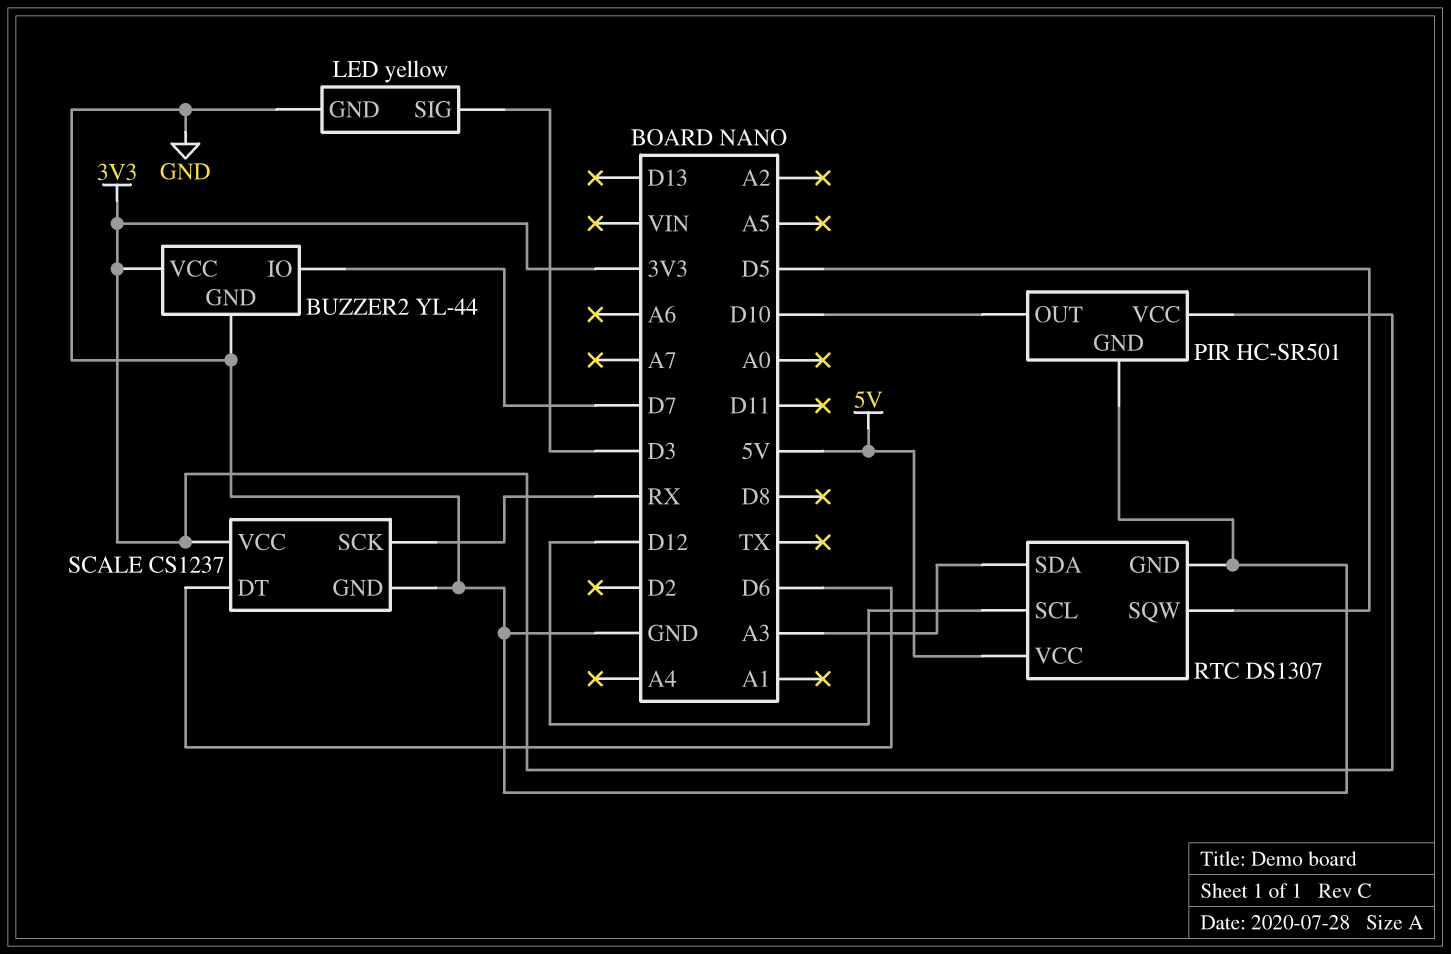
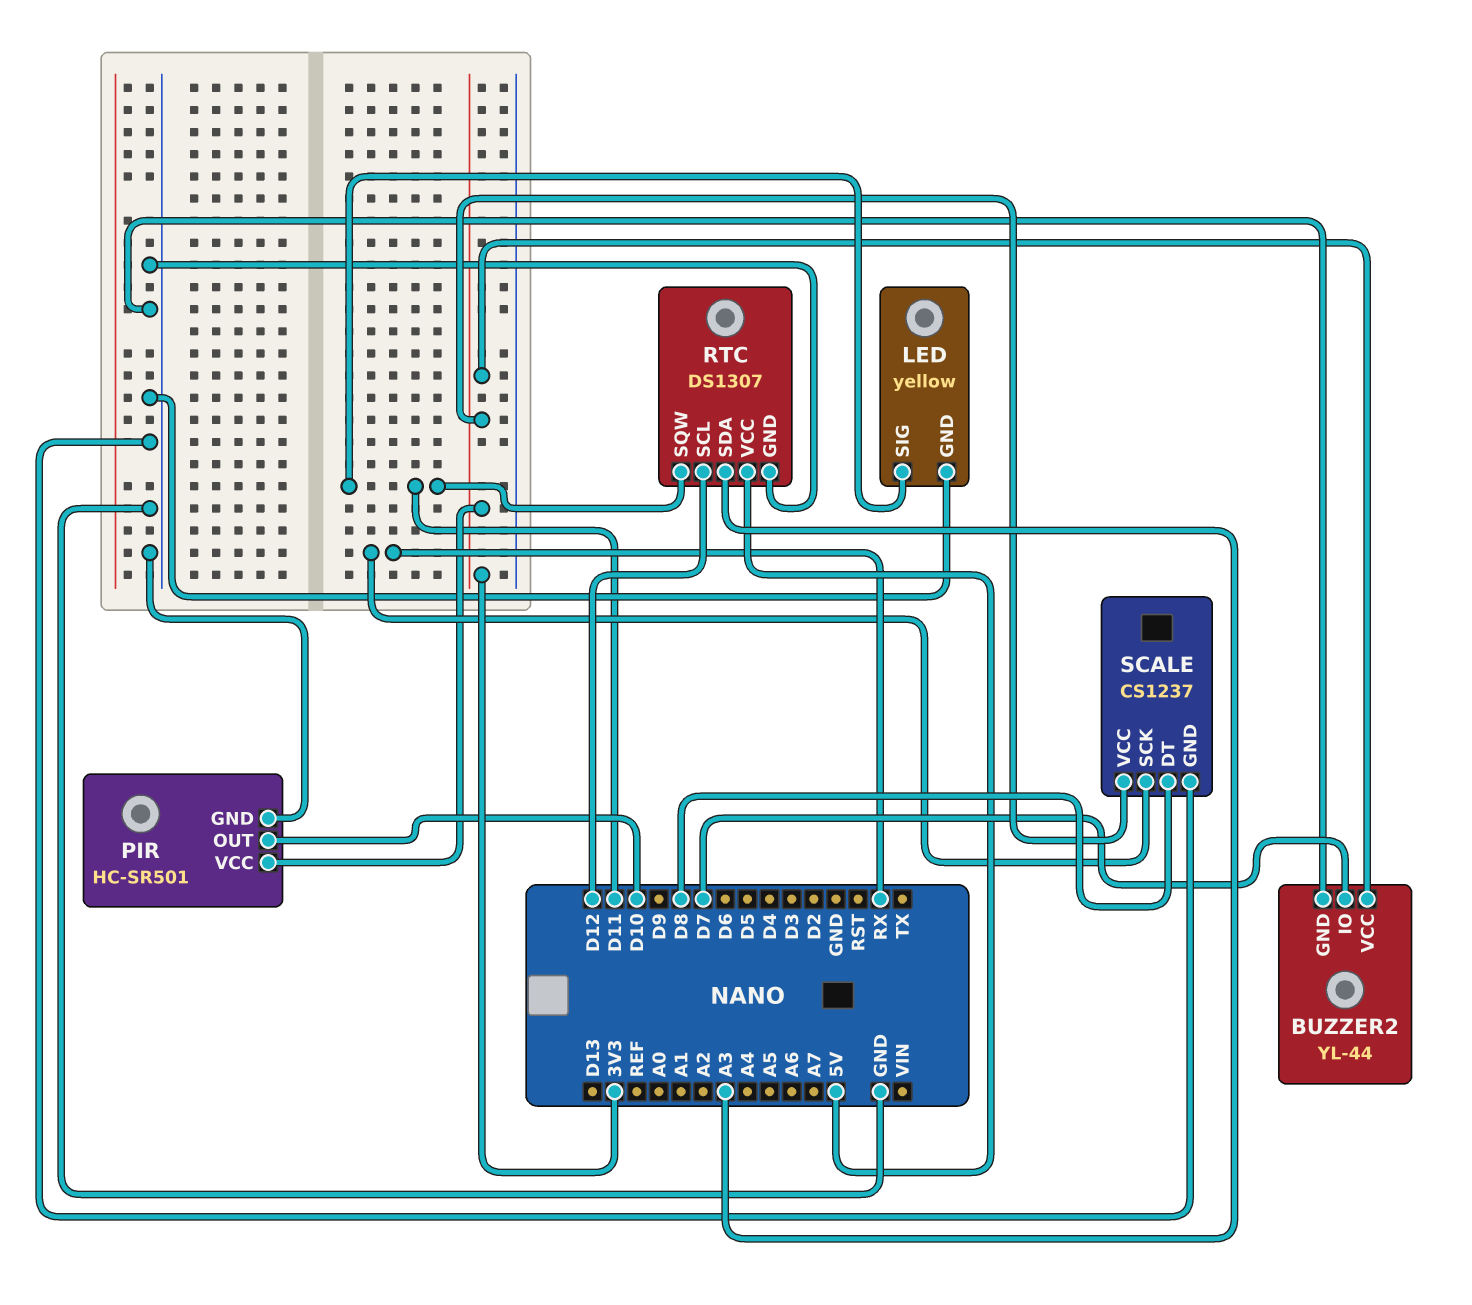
LED pin SIG: D3 -> D11
RTC pin SQW: D5 -> D11
SCALE pin DT: D6 -> D8

